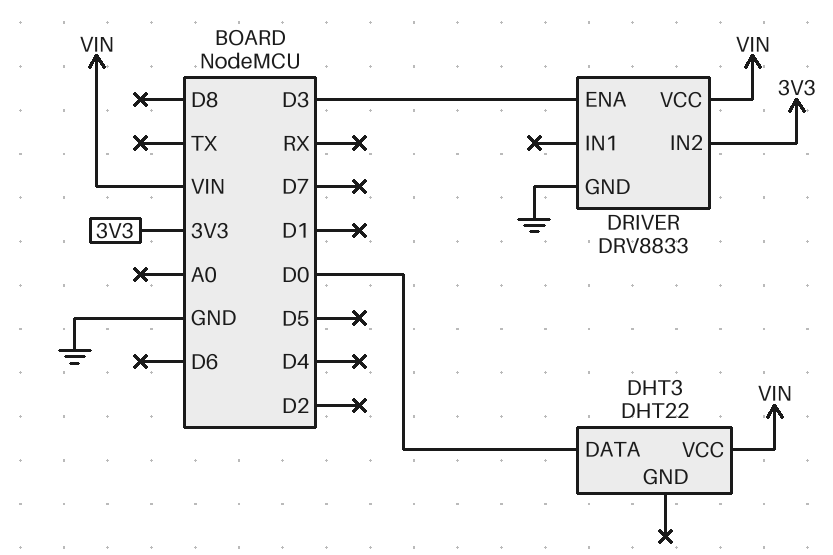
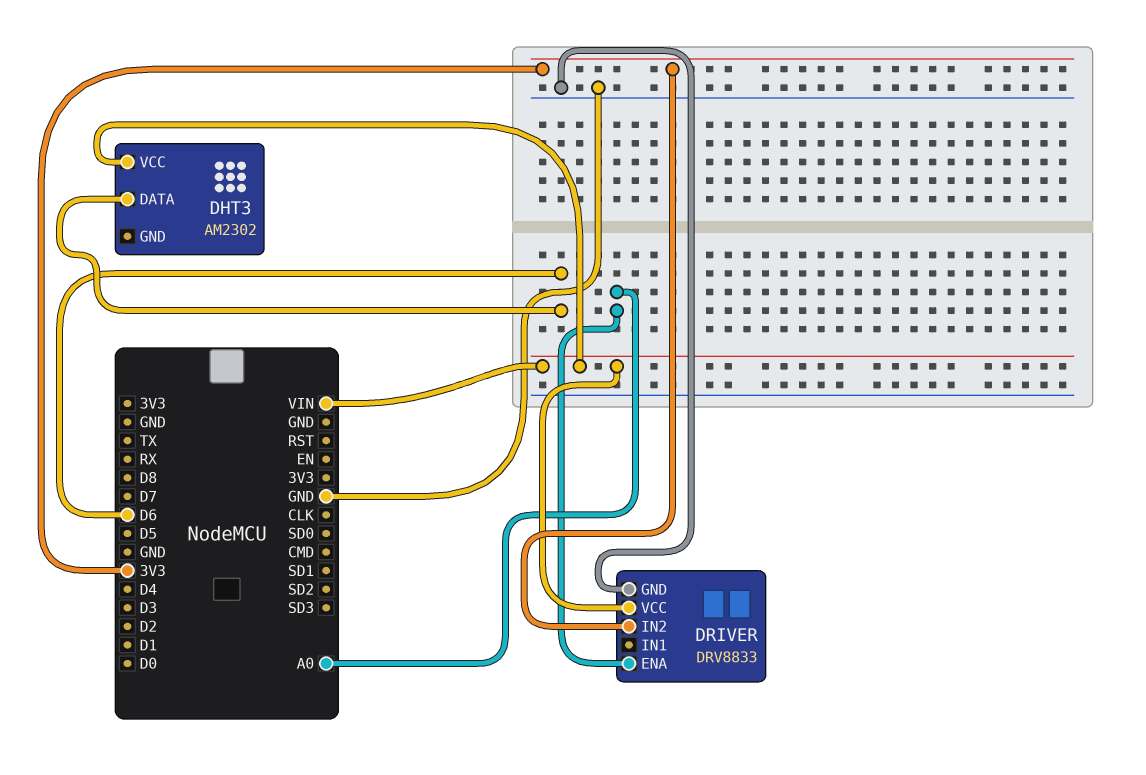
DHT3: DHT22 -> AM2302
DHT3 pin DATA: D0 -> D6
DRIVER pin ENA: D3 -> A0

